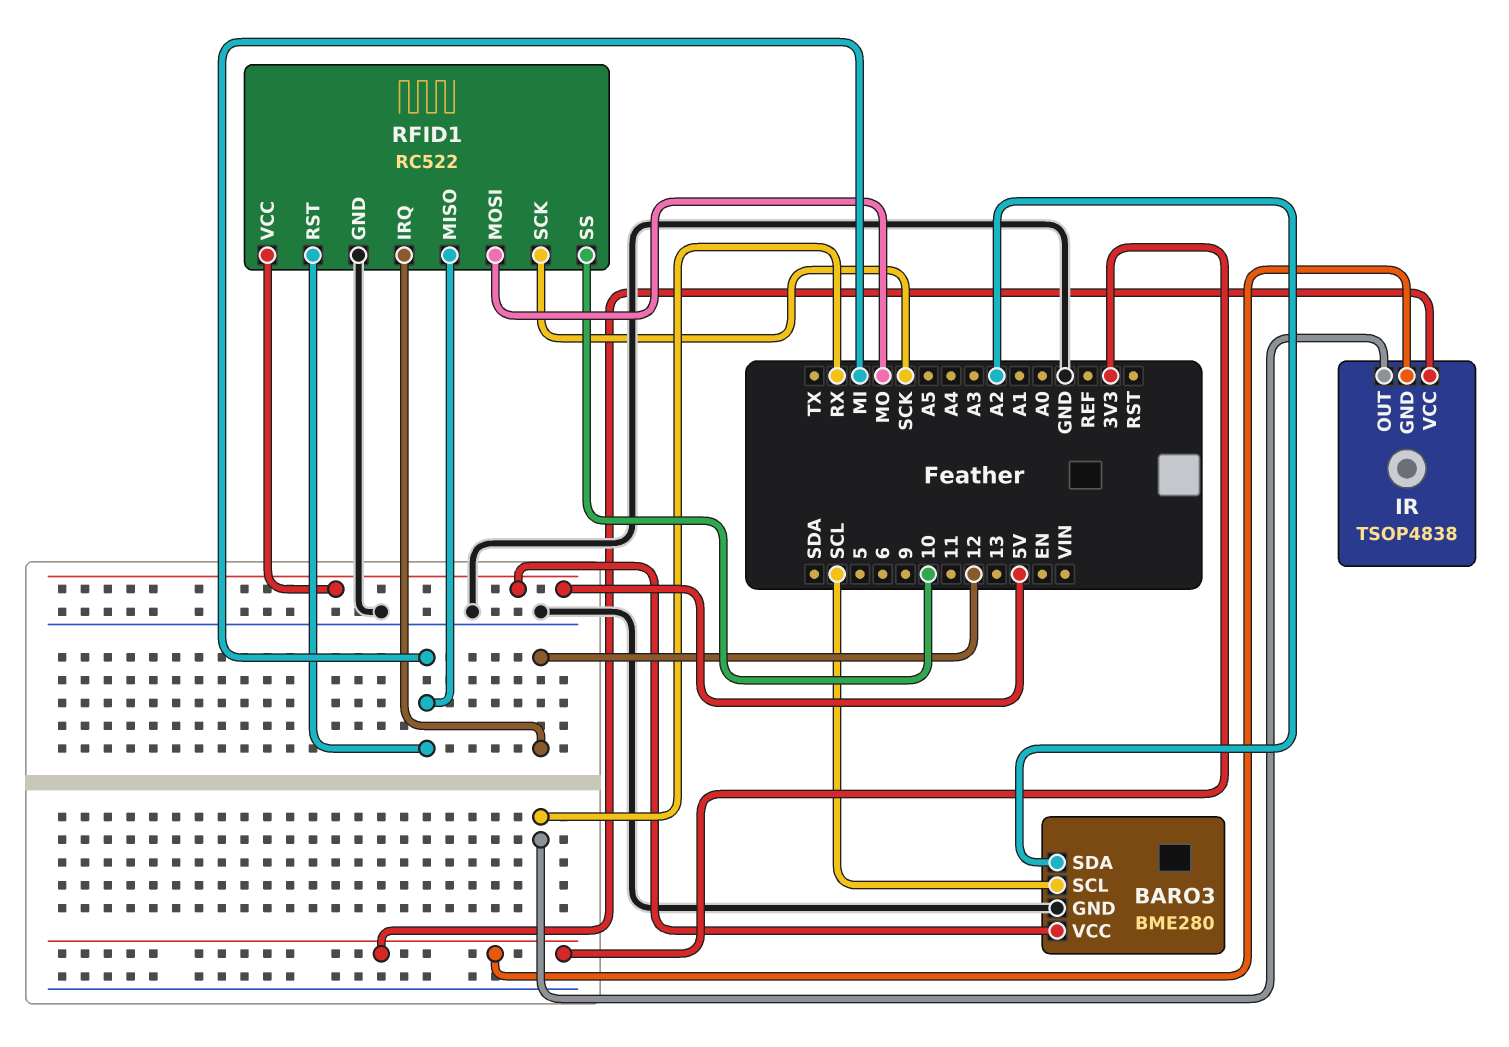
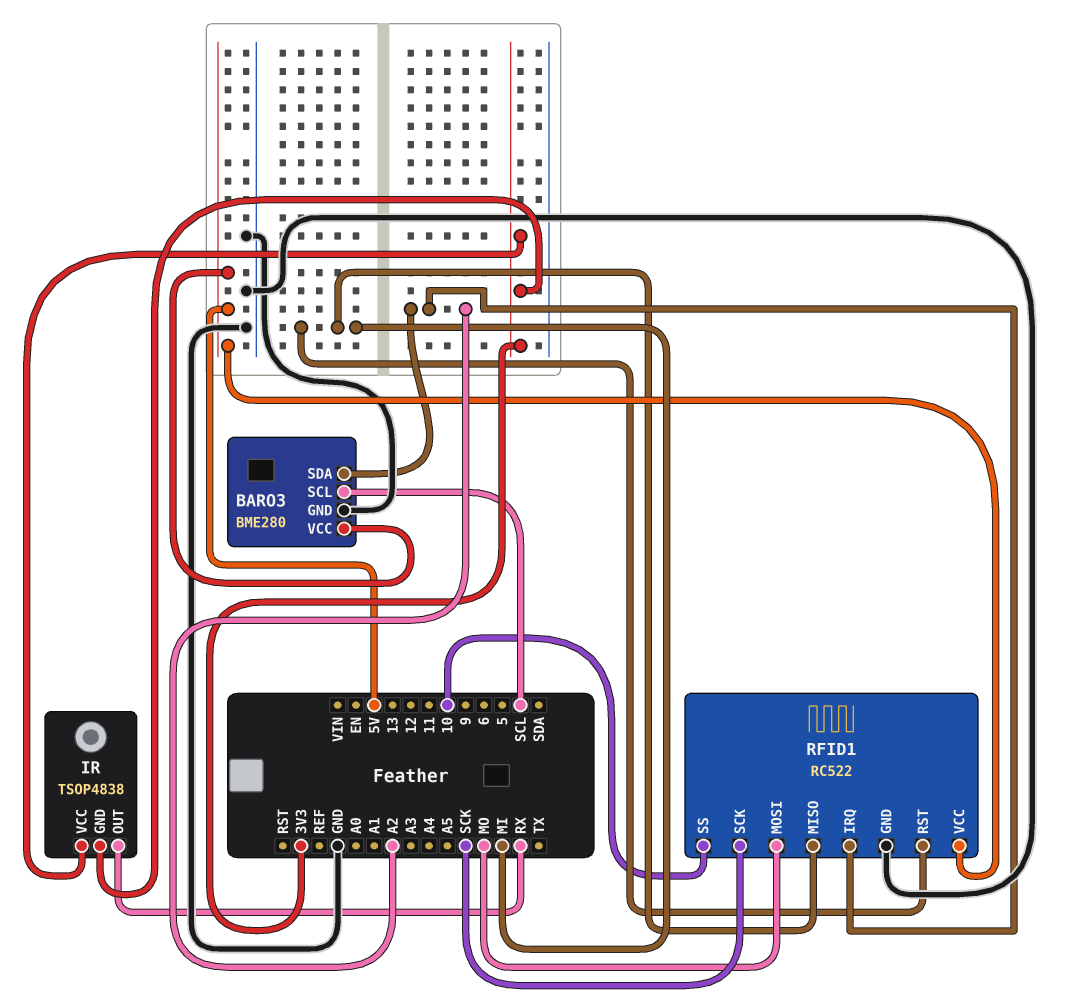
RFID1 pin IRQ: 12 -> A2

